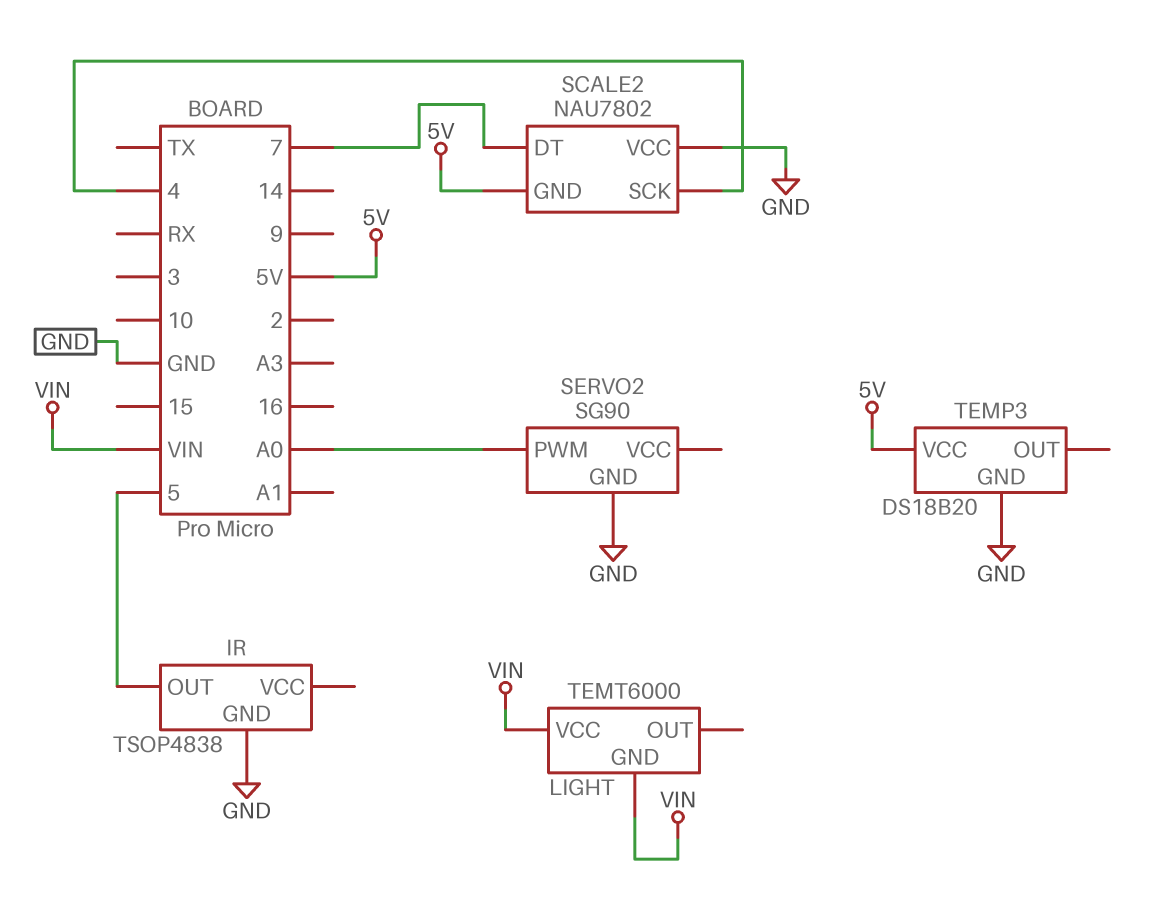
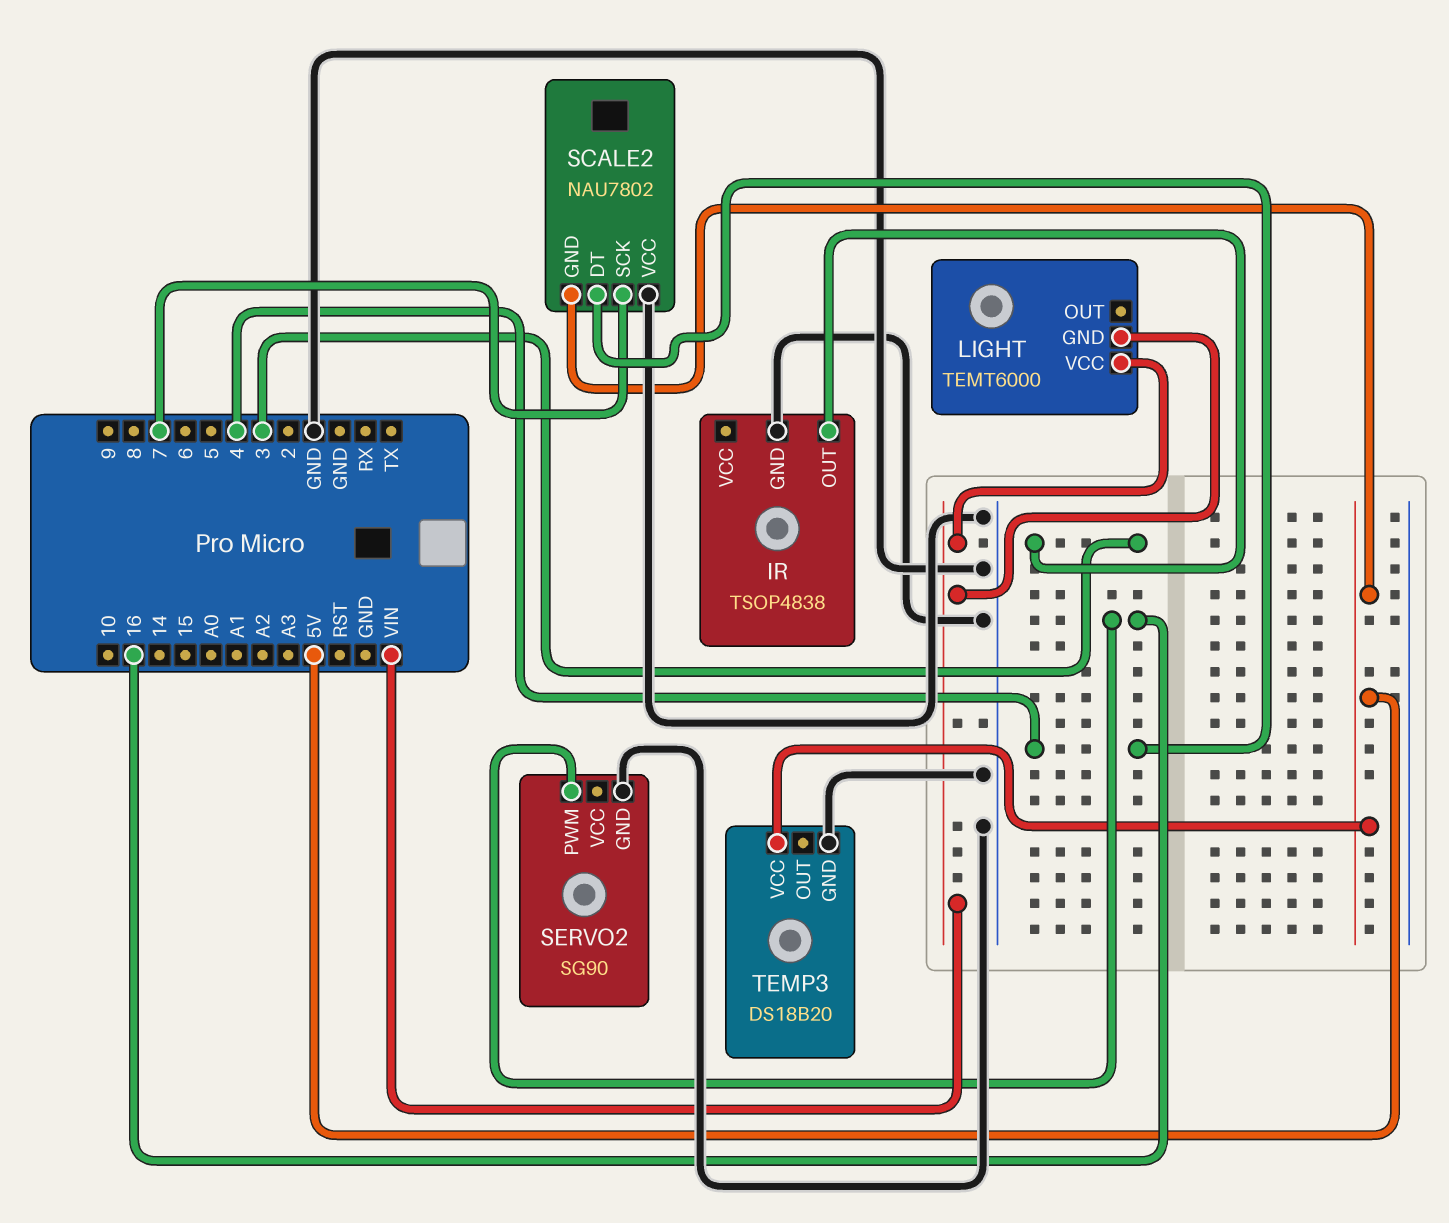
IR pin OUT: 5 -> 3
SCALE2 pin DT: 7 -> 4
SCALE2 pin SCK: 4 -> 7
SERVO2 pin PWM: A0 -> 16

